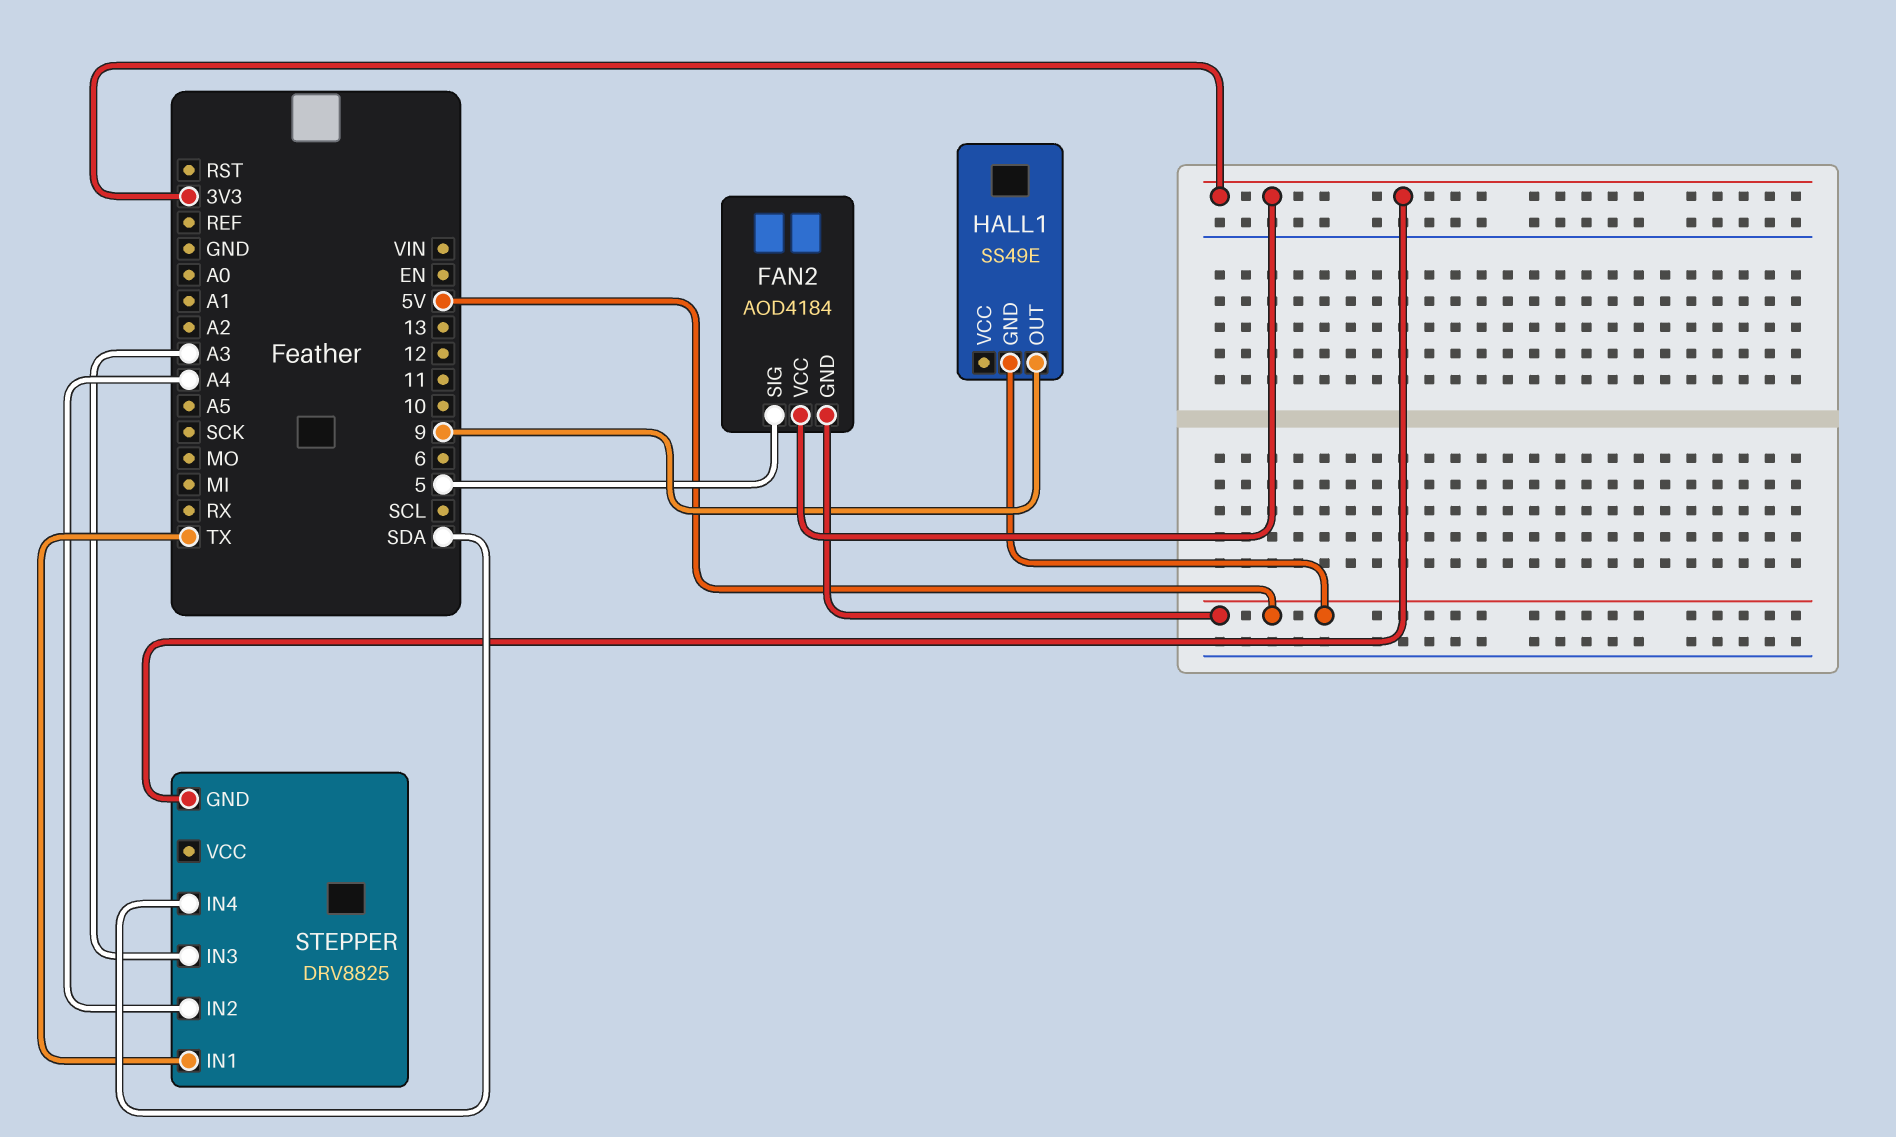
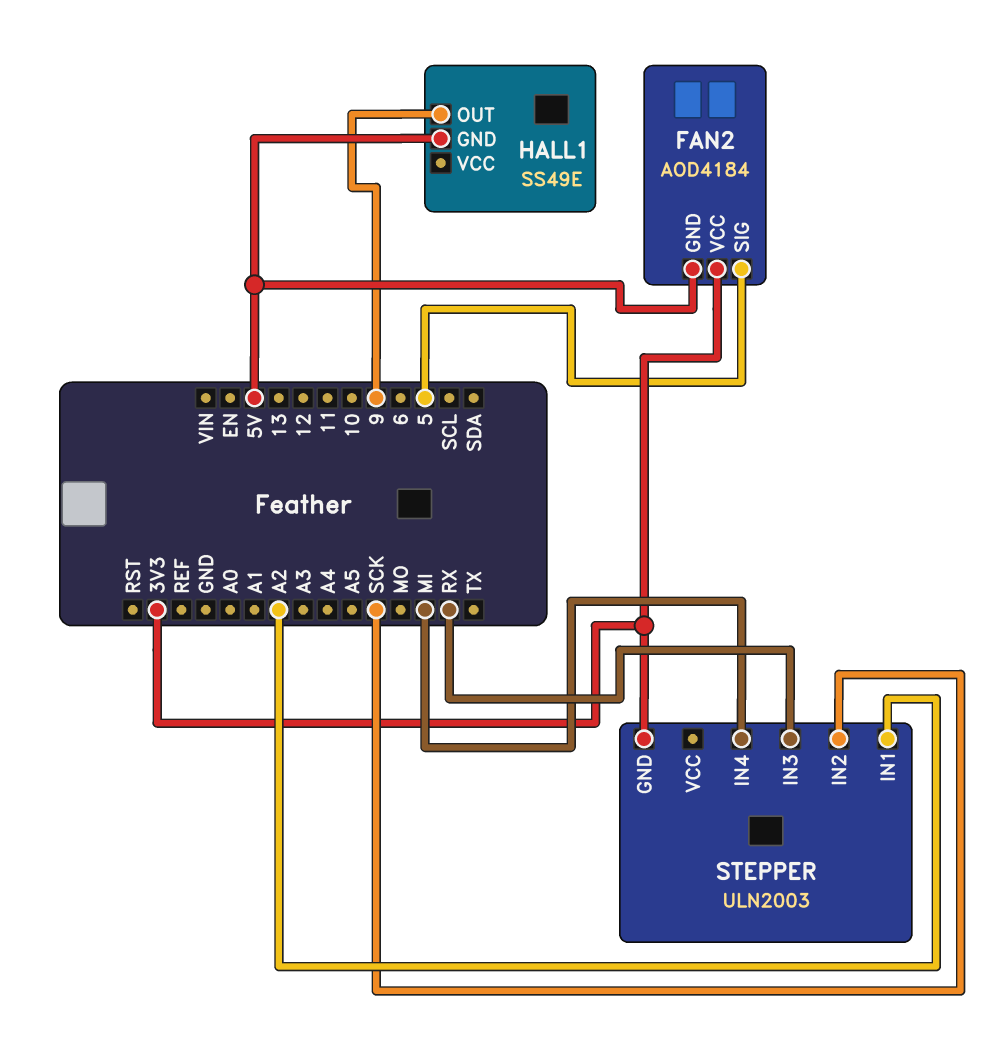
STEPPER: DRV8825 -> ULN2003
STEPPER pin IN1: TX -> A2
STEPPER pin IN2: A4 -> SCK
STEPPER pin IN3: A3 -> RX
STEPPER pin IN4: SDA -> MI

